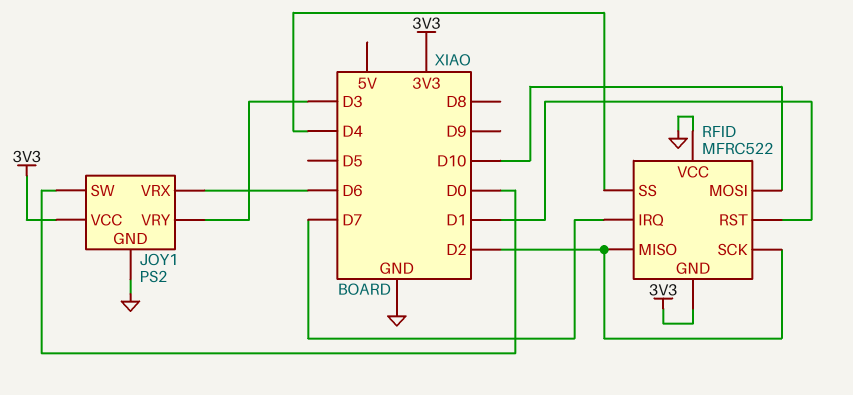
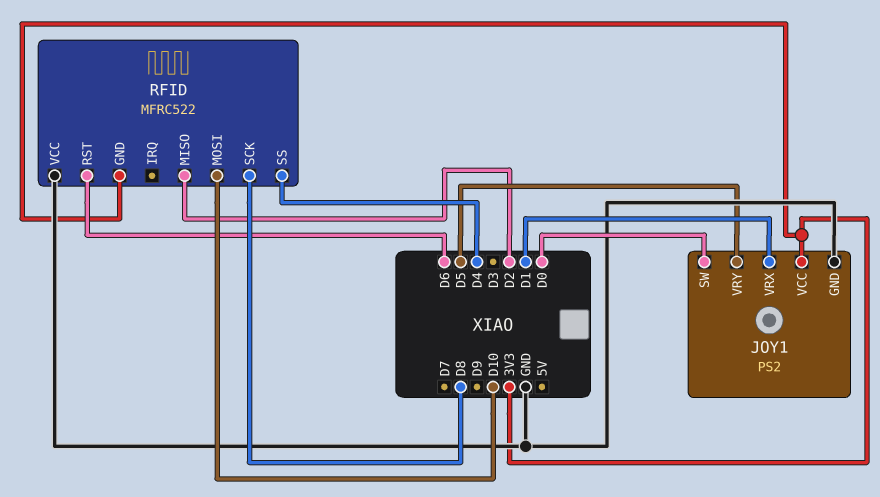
JOY1 pin VRX: D6 -> D1
JOY1 pin VRY: D3 -> D5
RFID pin IRQ: D7 -> none
RFID pin RST: D1 -> D6
RFID pin SCK: D2 -> D8

